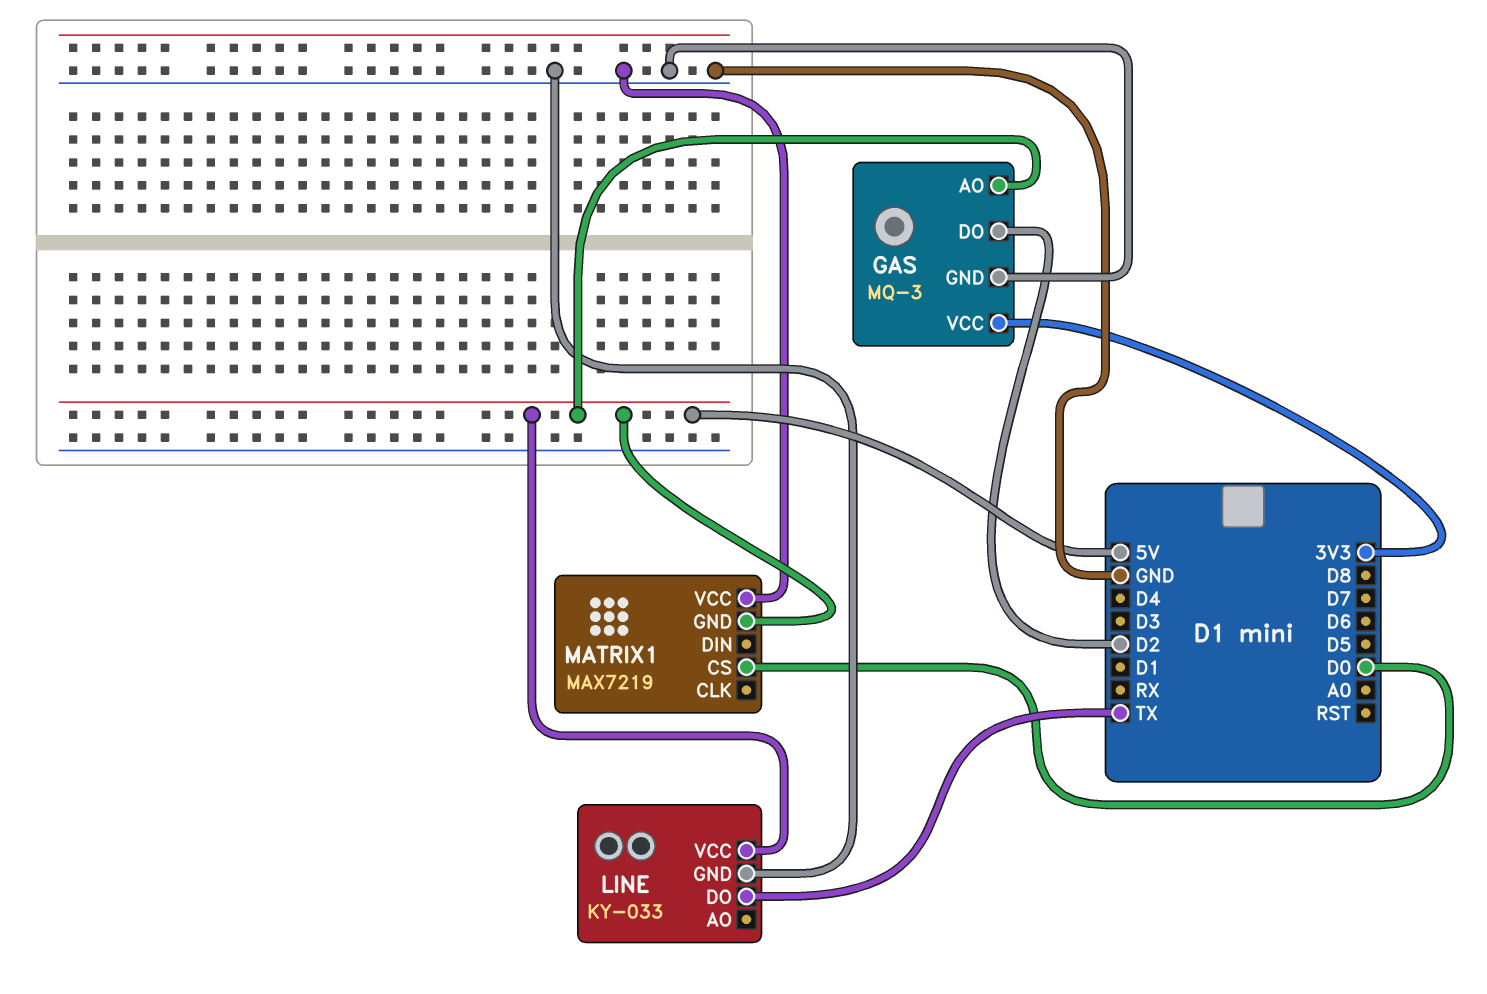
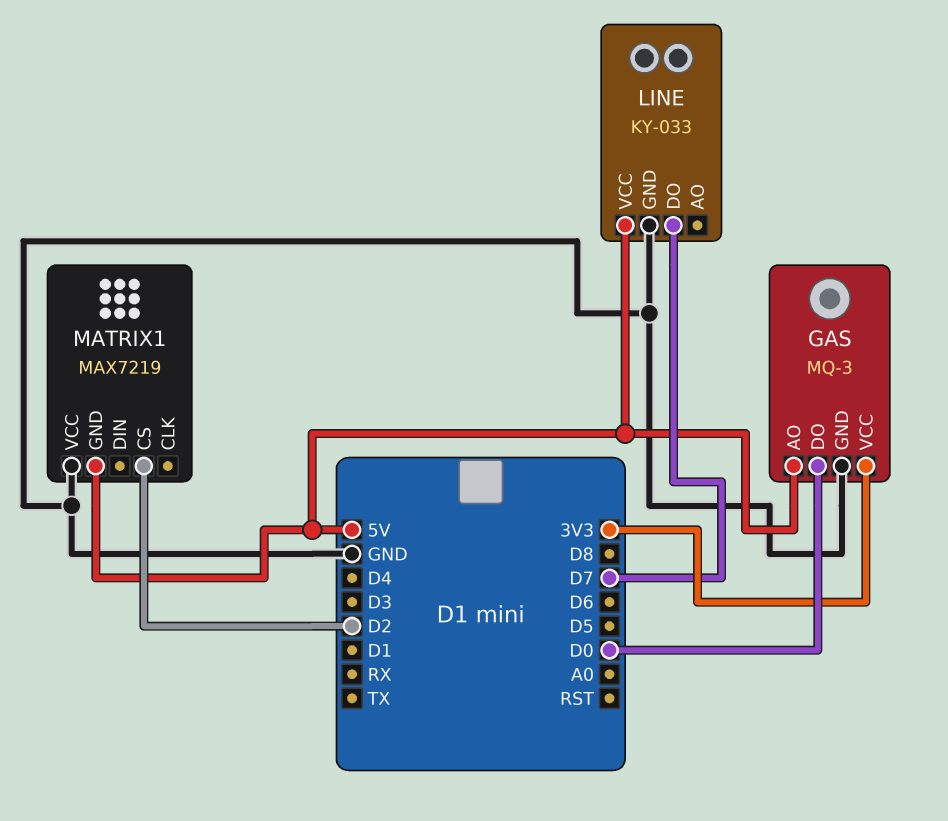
GAS pin DO: D2 -> D0
LINE pin DO: TX -> D7
MATRIX1 pin CS: D0 -> D2

